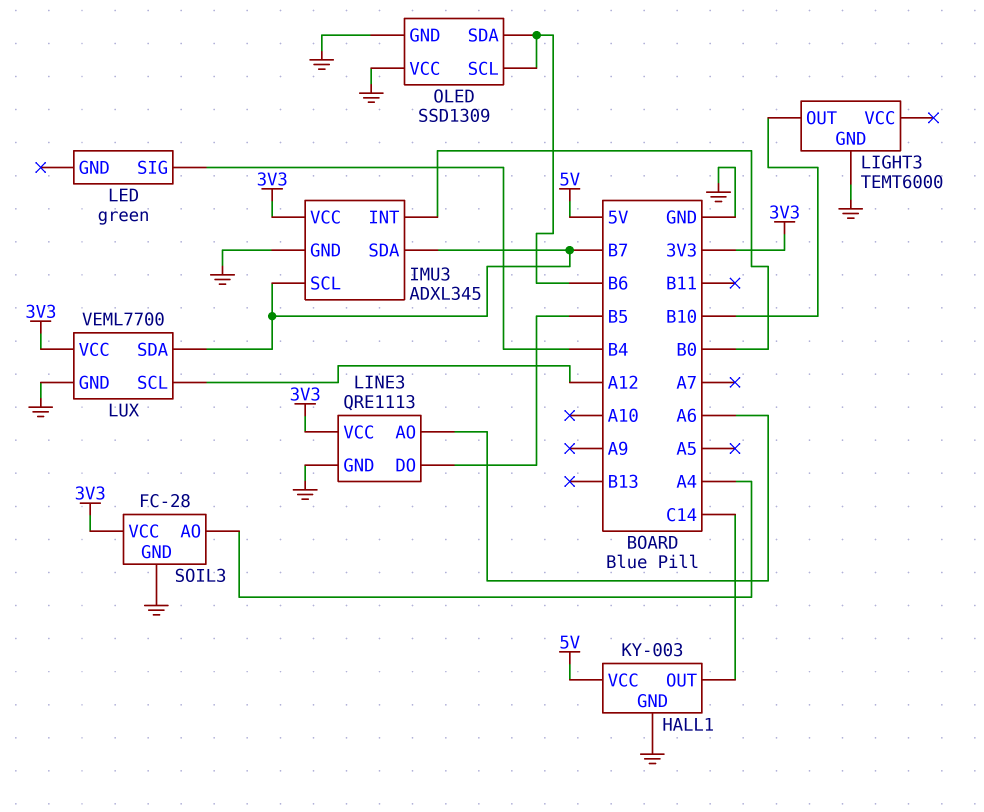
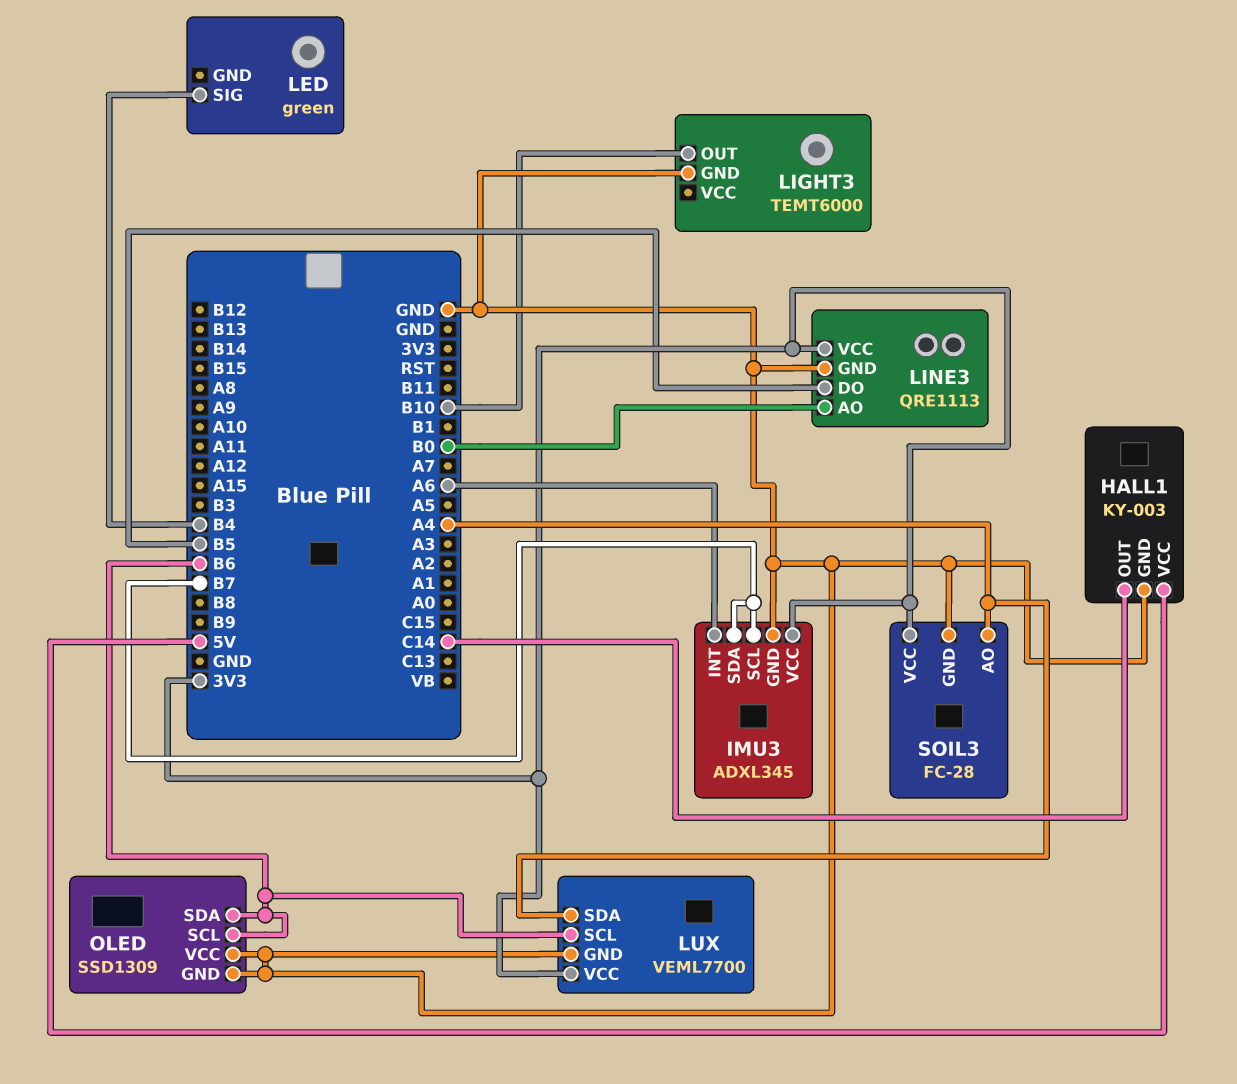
IMU3 pin INT: B0 -> A6
LINE3 pin AO: A6 -> B0
LUX pin SCL: A12 -> B6
LUX pin SDA: B7 -> A4

